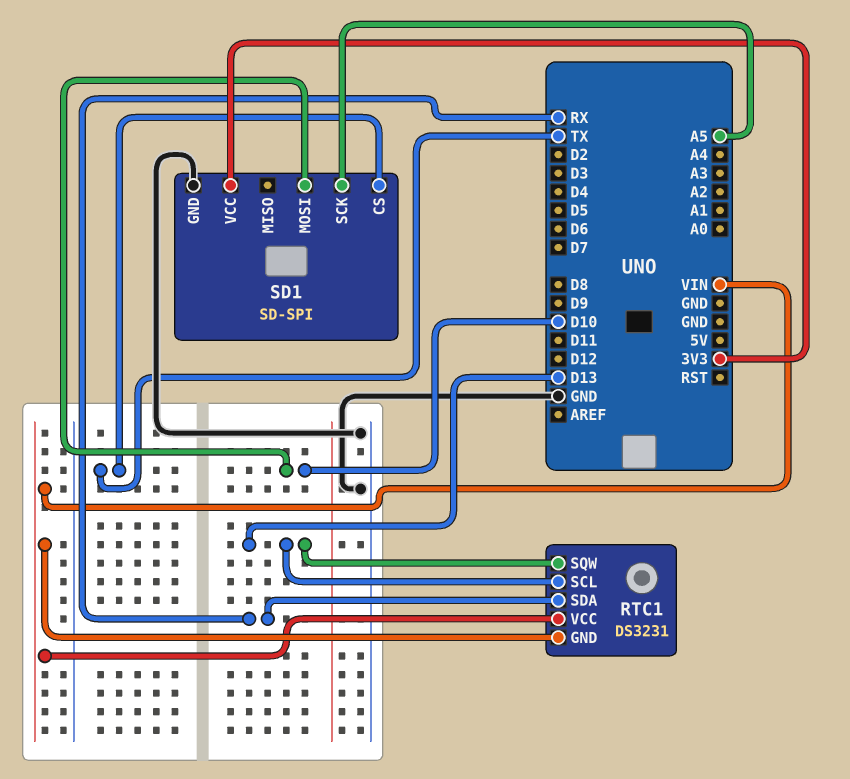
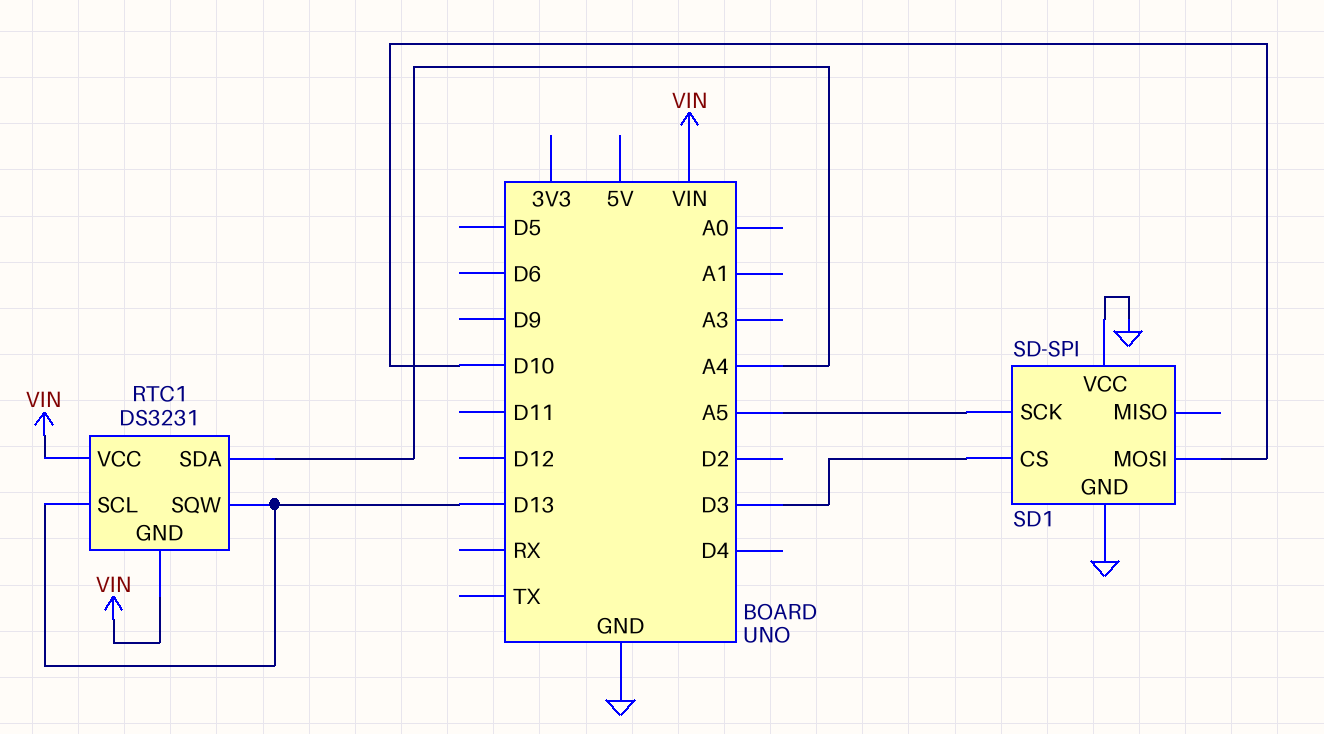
RTC1 pin SDA: RX -> A4
SD1 pin CS: TX -> D3
SD1 pin VCC: 3V3 -> GND

